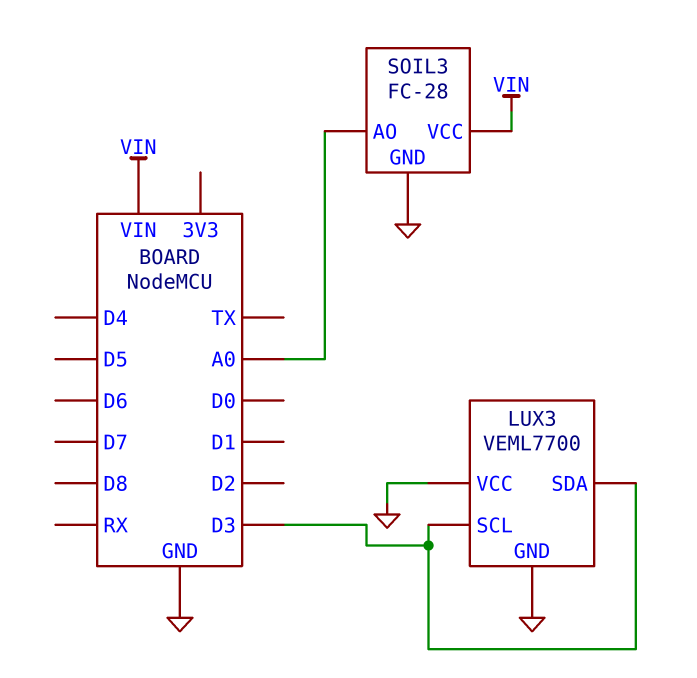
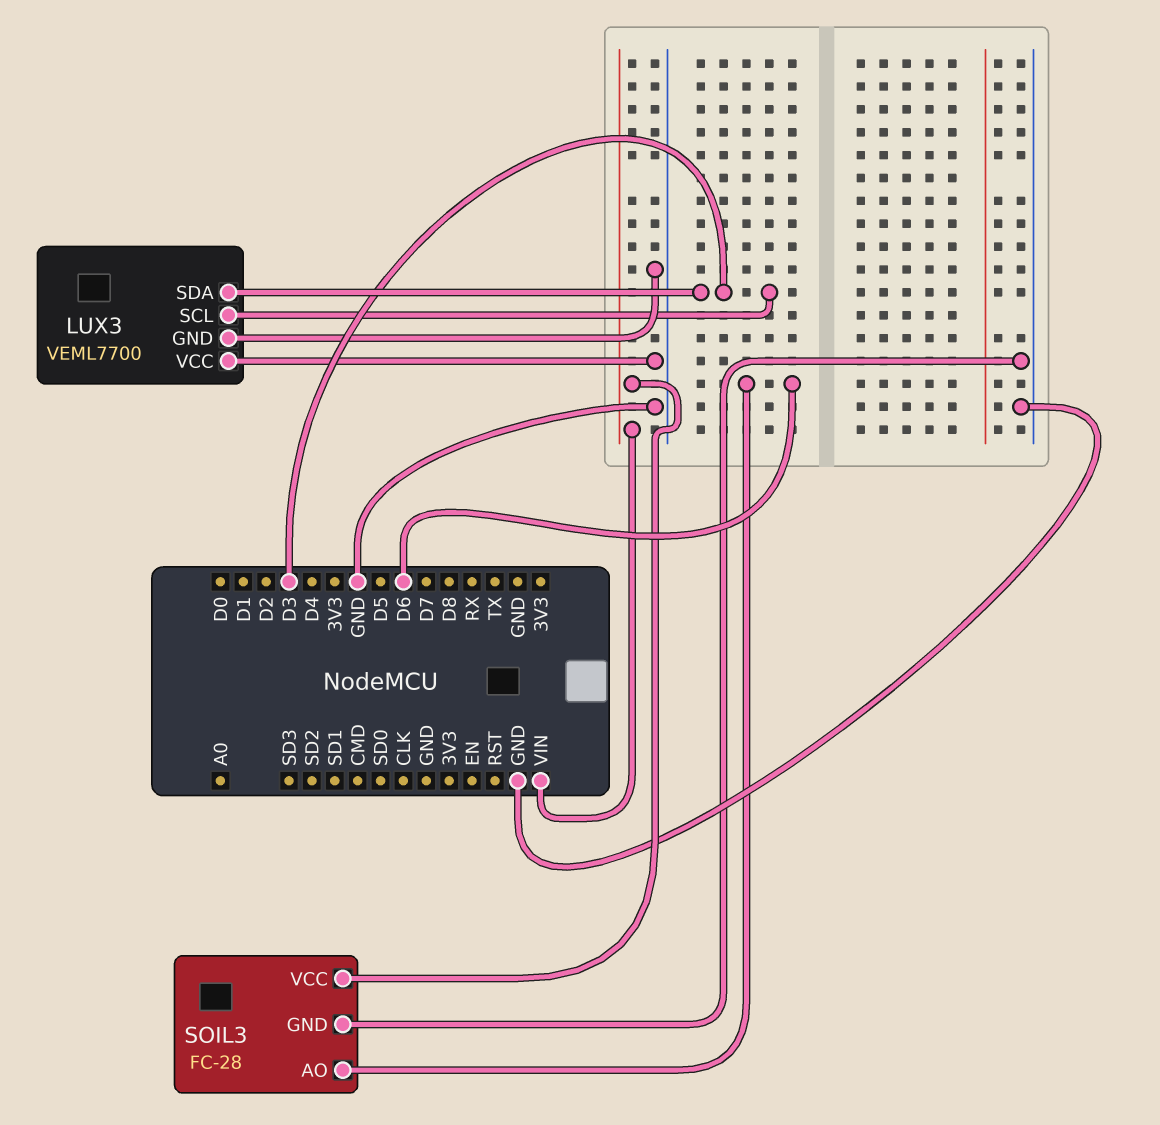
SOIL3 pin AO: A0 -> D6

